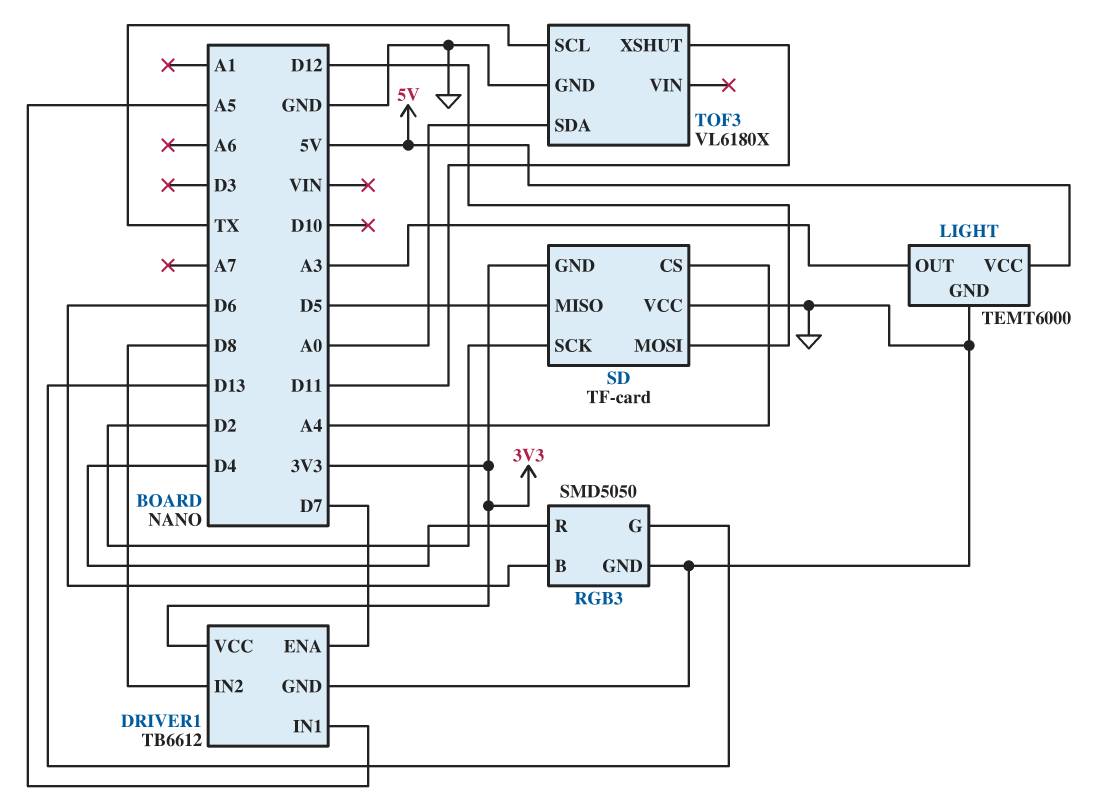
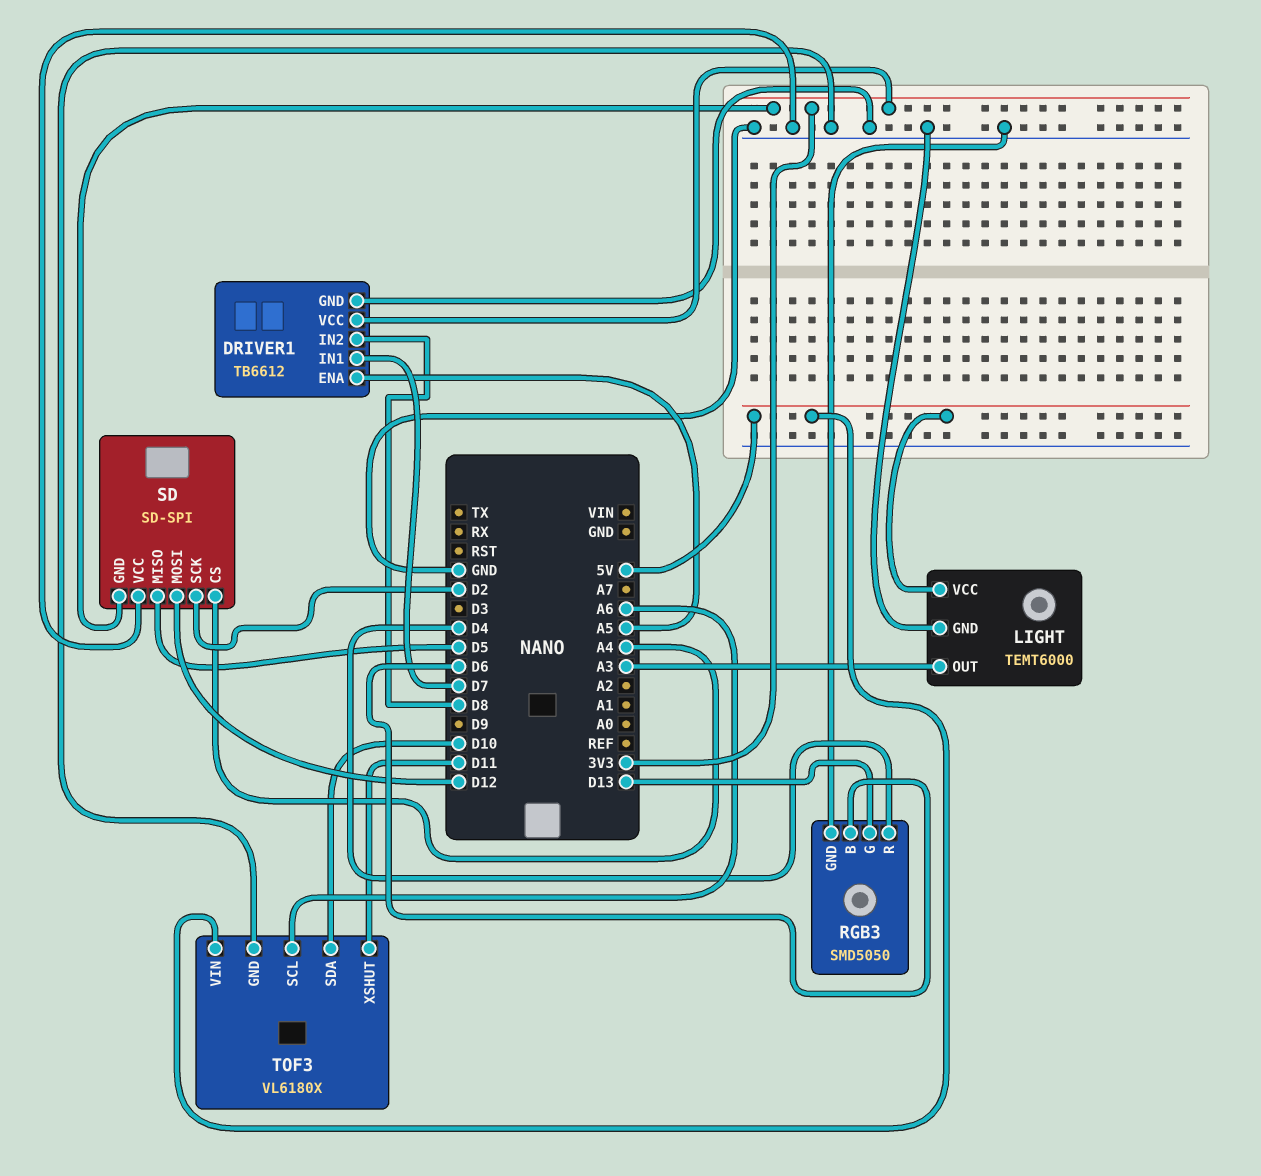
DRIVER1 pin ENA: D7 -> A5
DRIVER1 pin IN1: A5 -> D7
SD: TF-card -> SD-SPI
TOF3 pin SCL: TX -> A6
TOF3 pin SDA: A0 -> D10
TOF3 pin VIN: none -> 5V

